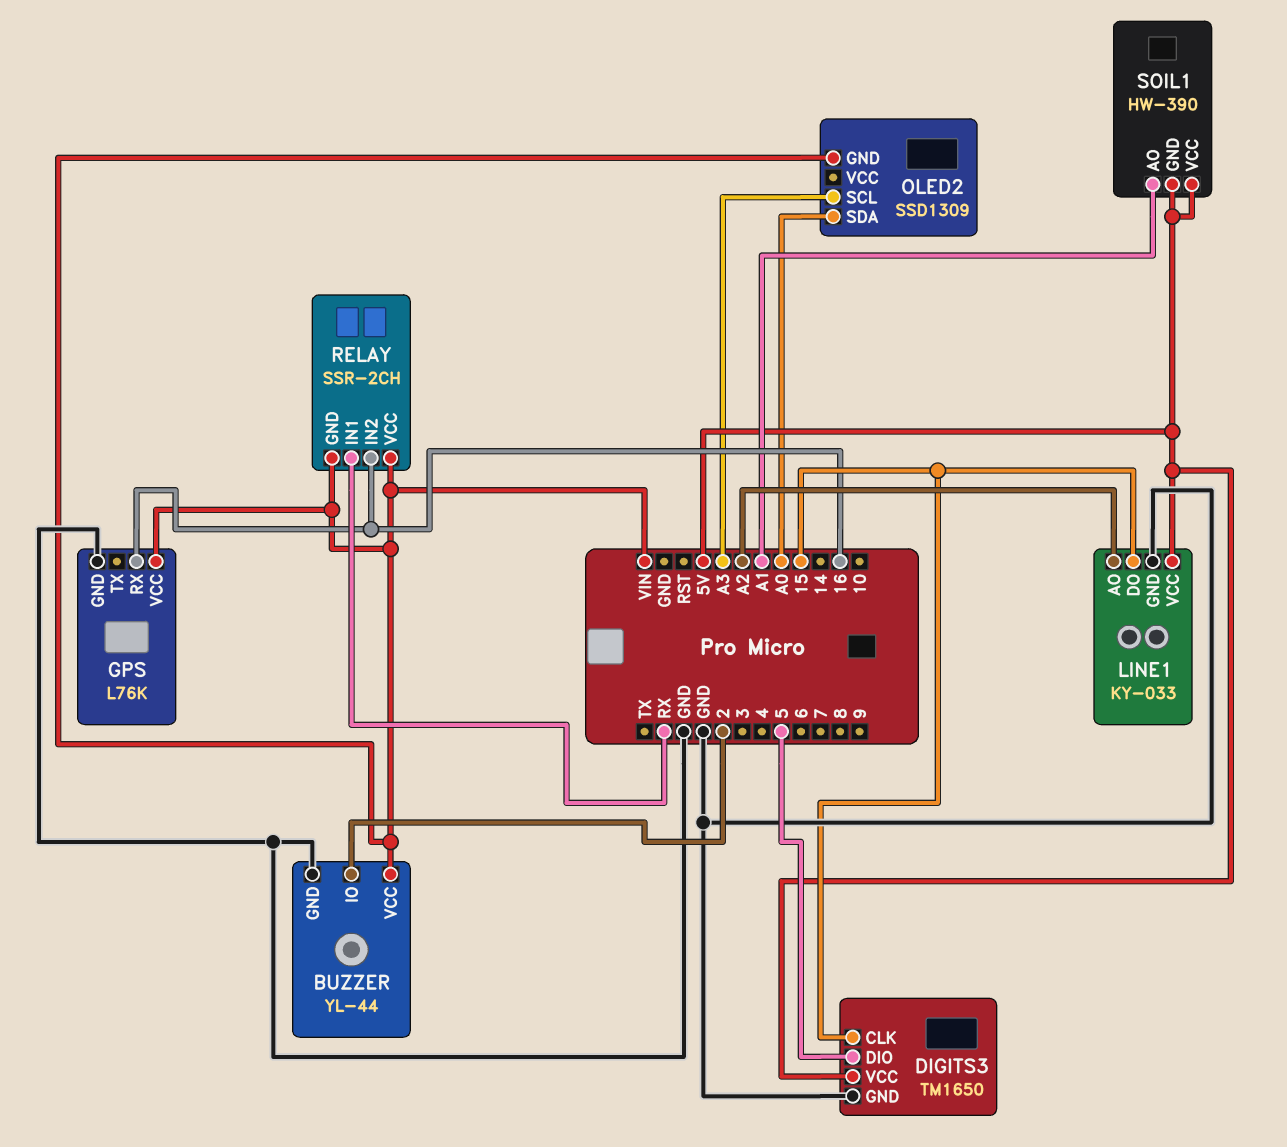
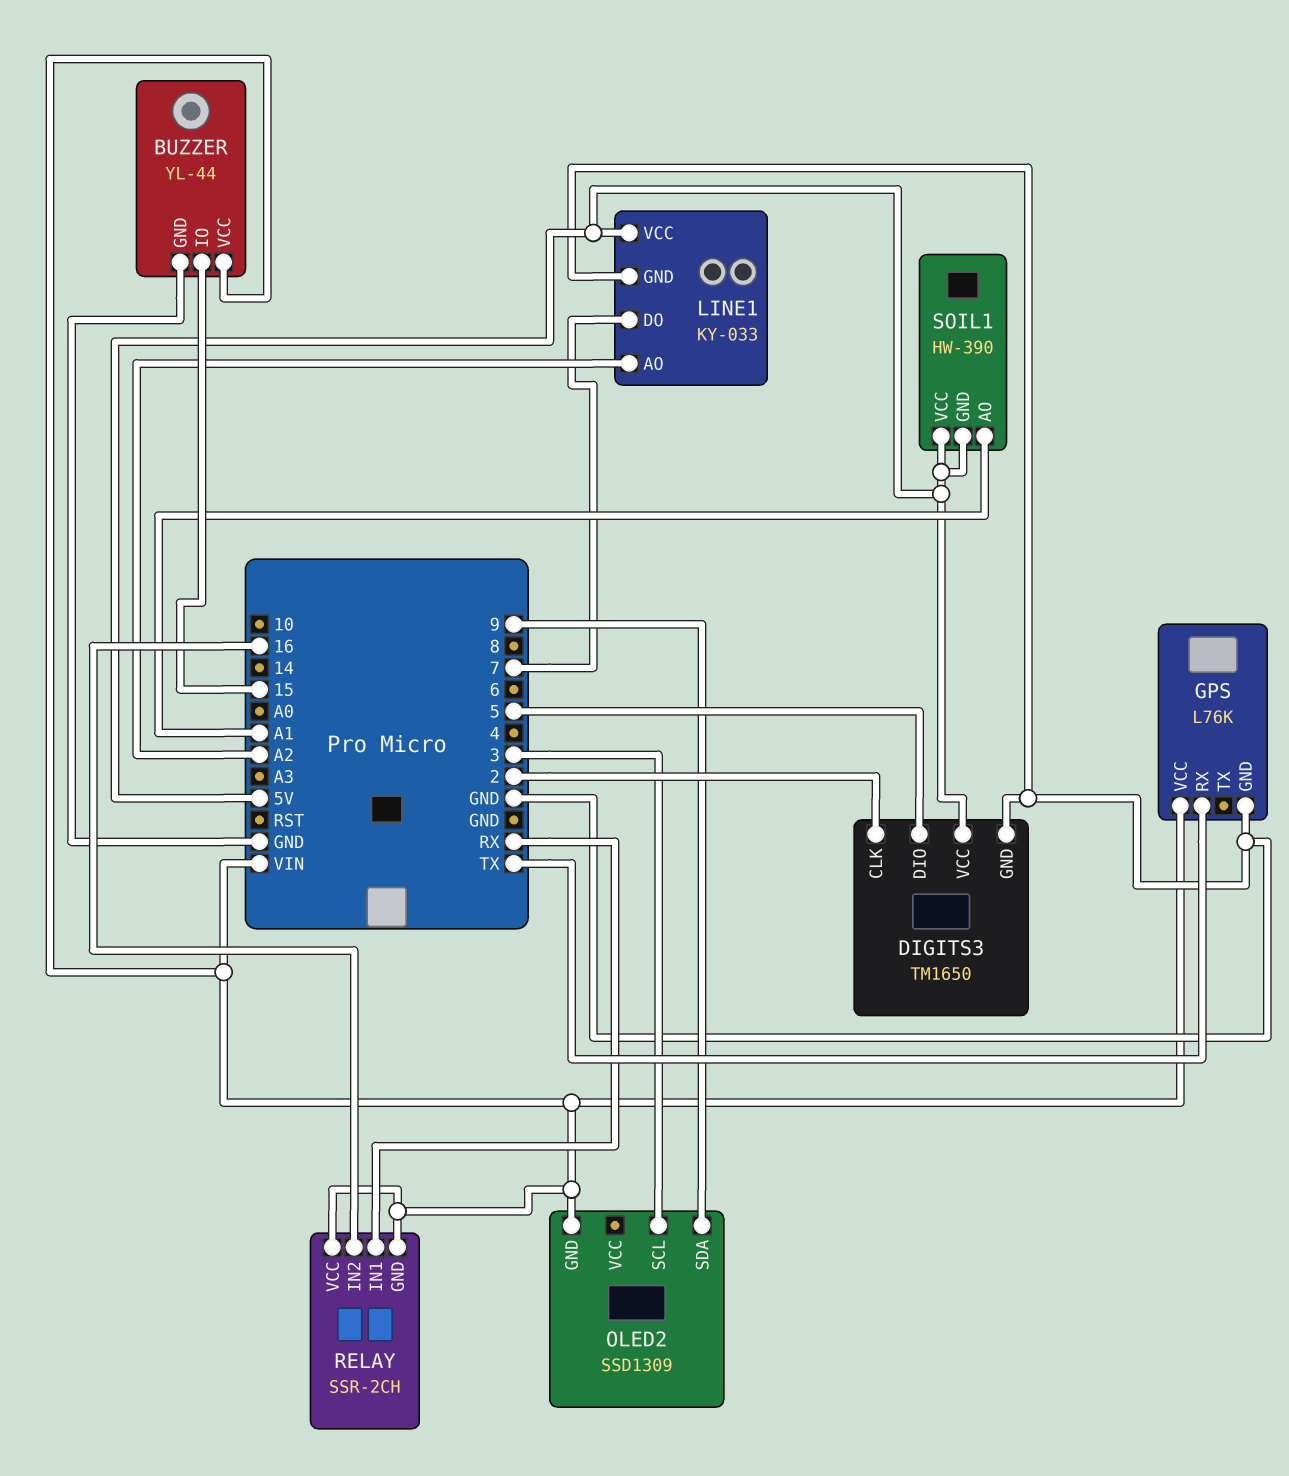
BUZZER pin IO: 2 -> 15
DIGITS3 pin CLK: 15 -> 2
GPS pin RX: 16 -> TX
LINE1 pin DO: 15 -> 7
OLED2 pin SCL: A3 -> 3
OLED2 pin SDA: A0 -> 9

